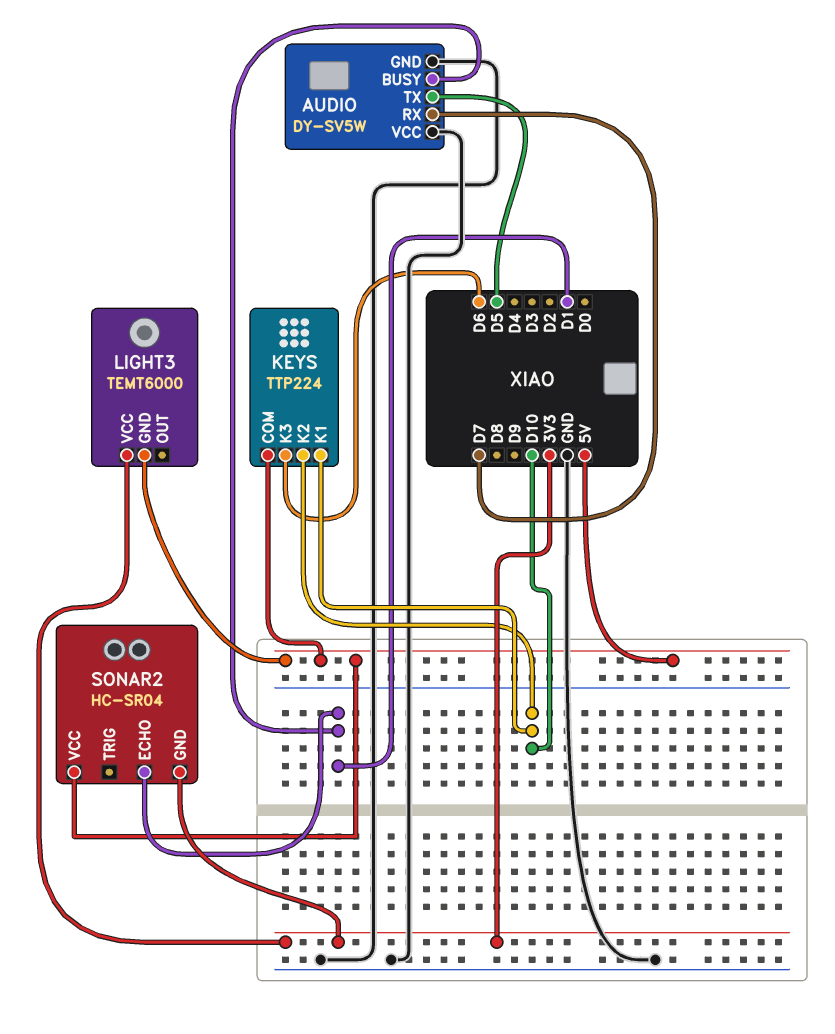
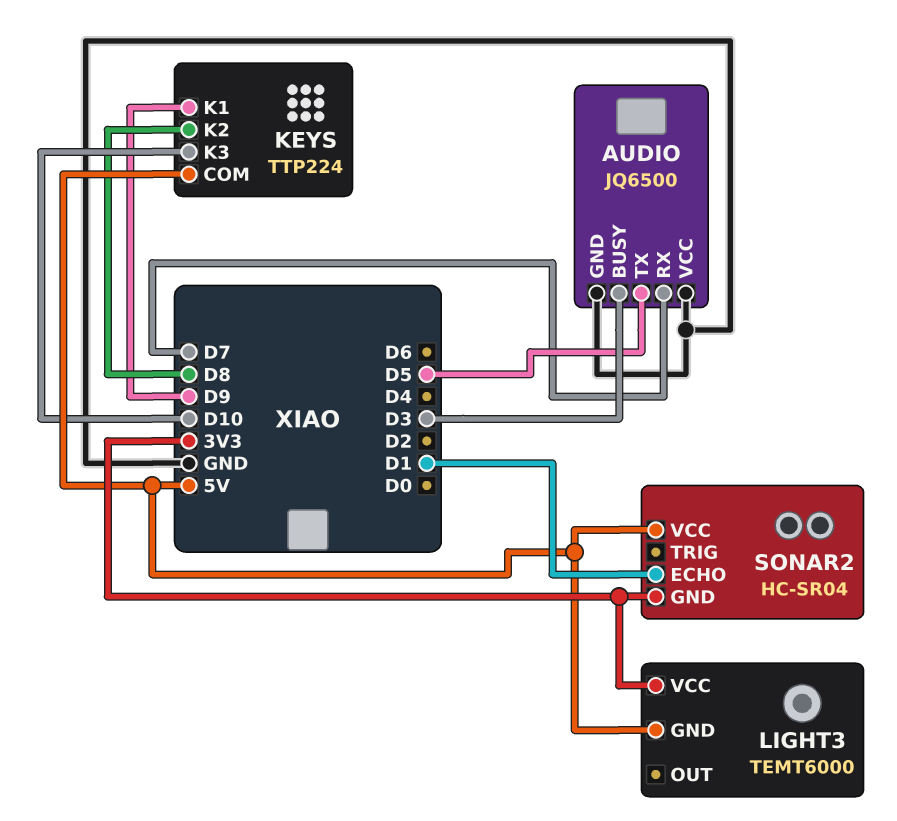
AUDIO: DY-SV5W -> JQ6500
AUDIO pin BUSY: D1 -> D3
KEYS pin K1: D10 -> D9
KEYS pin K2: D10 -> D8
KEYS pin K3: D6 -> D10

